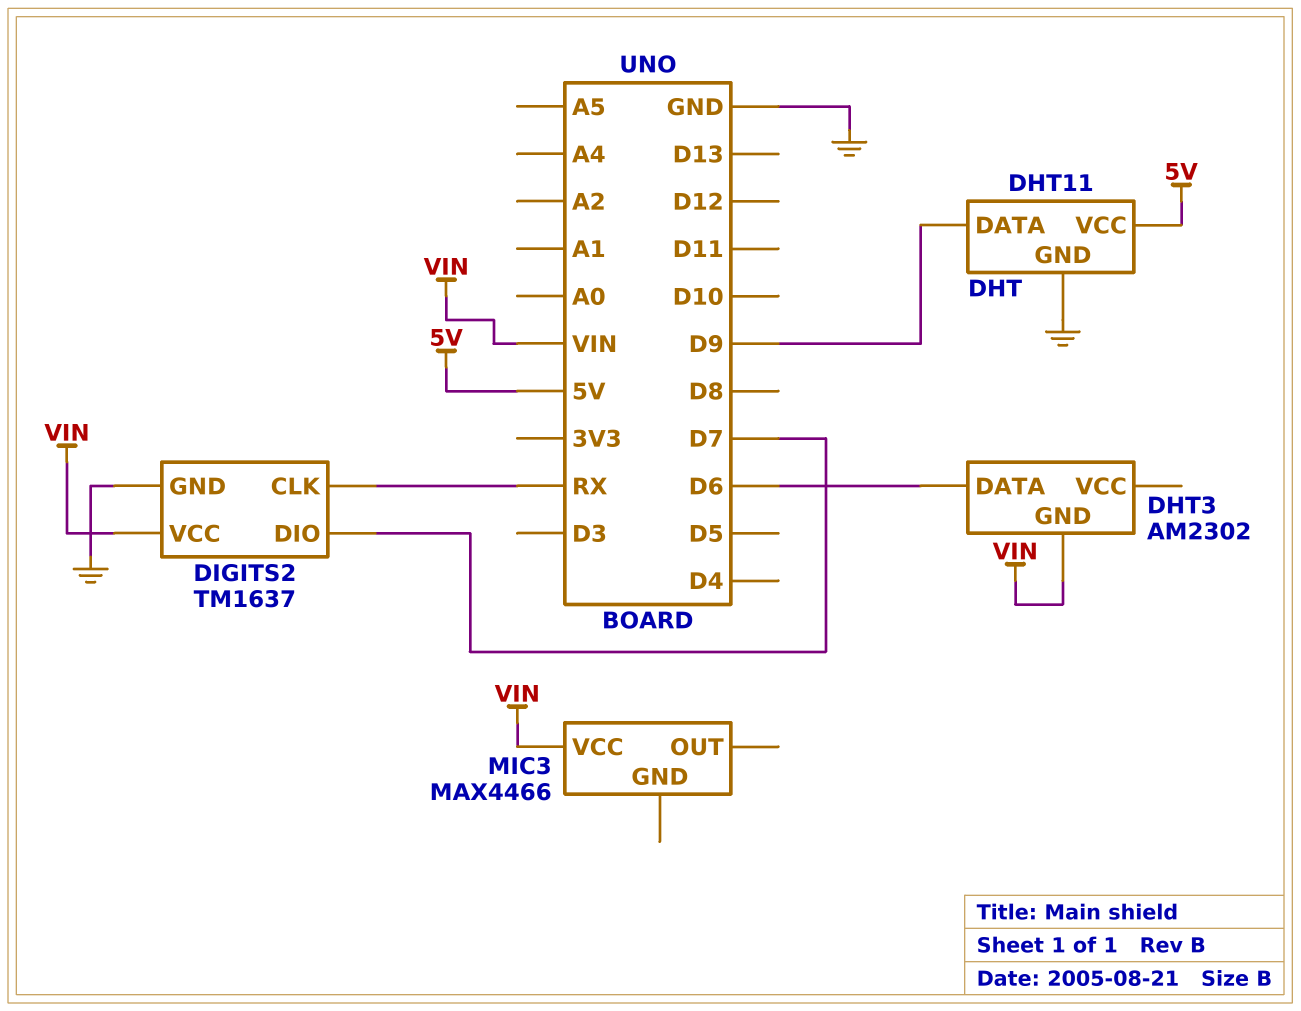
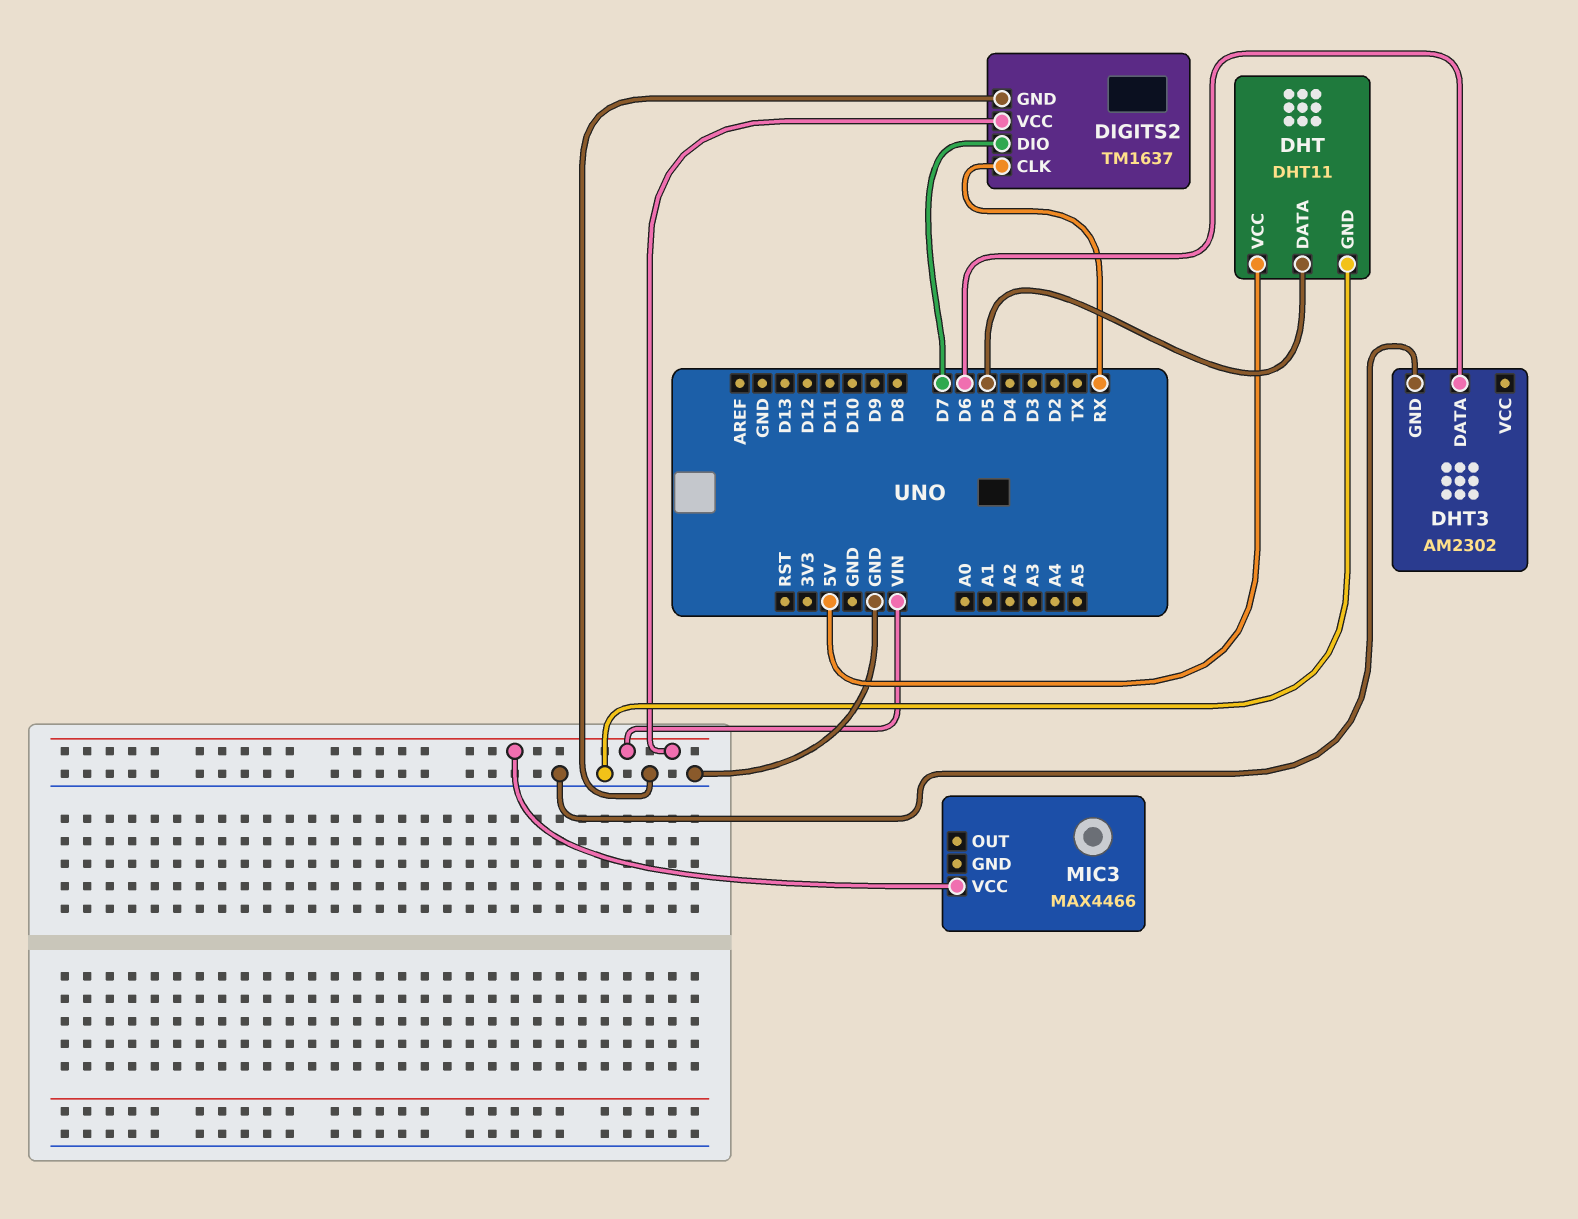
DHT pin DATA: D9 -> D5
DHT3 pin GND: VIN -> GND

